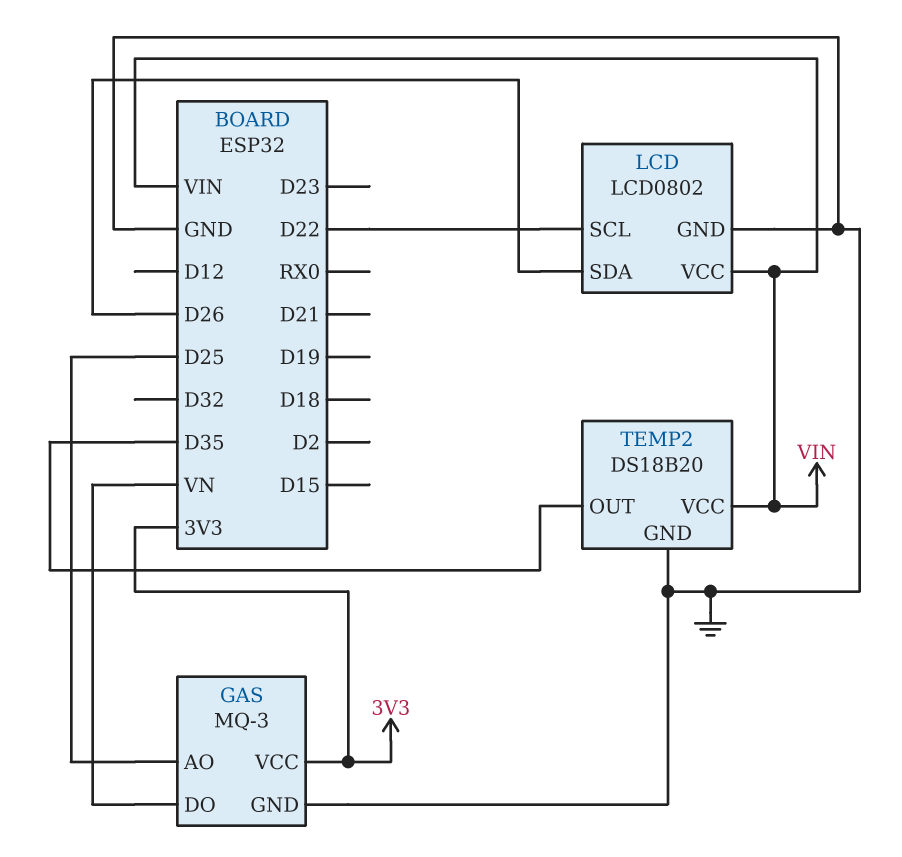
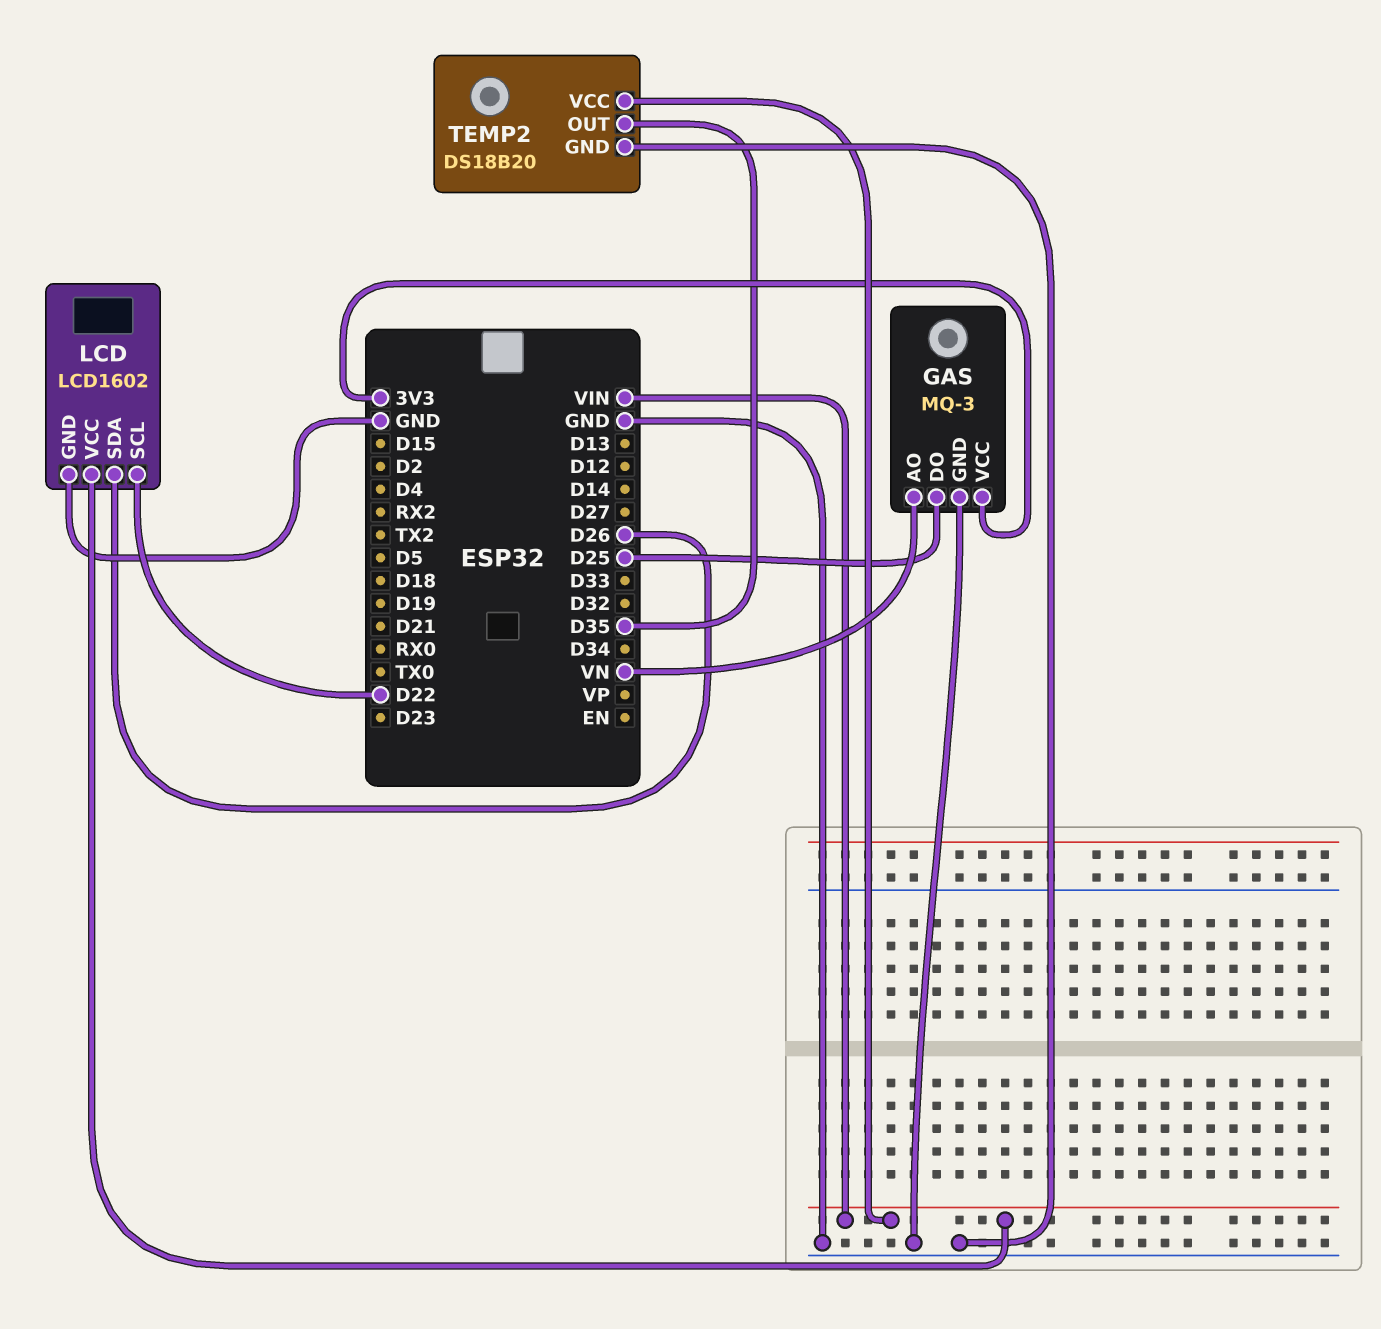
GAS pin AO: D25 -> VN
GAS pin DO: VN -> D25
LCD: LCD0802 -> LCD1602

